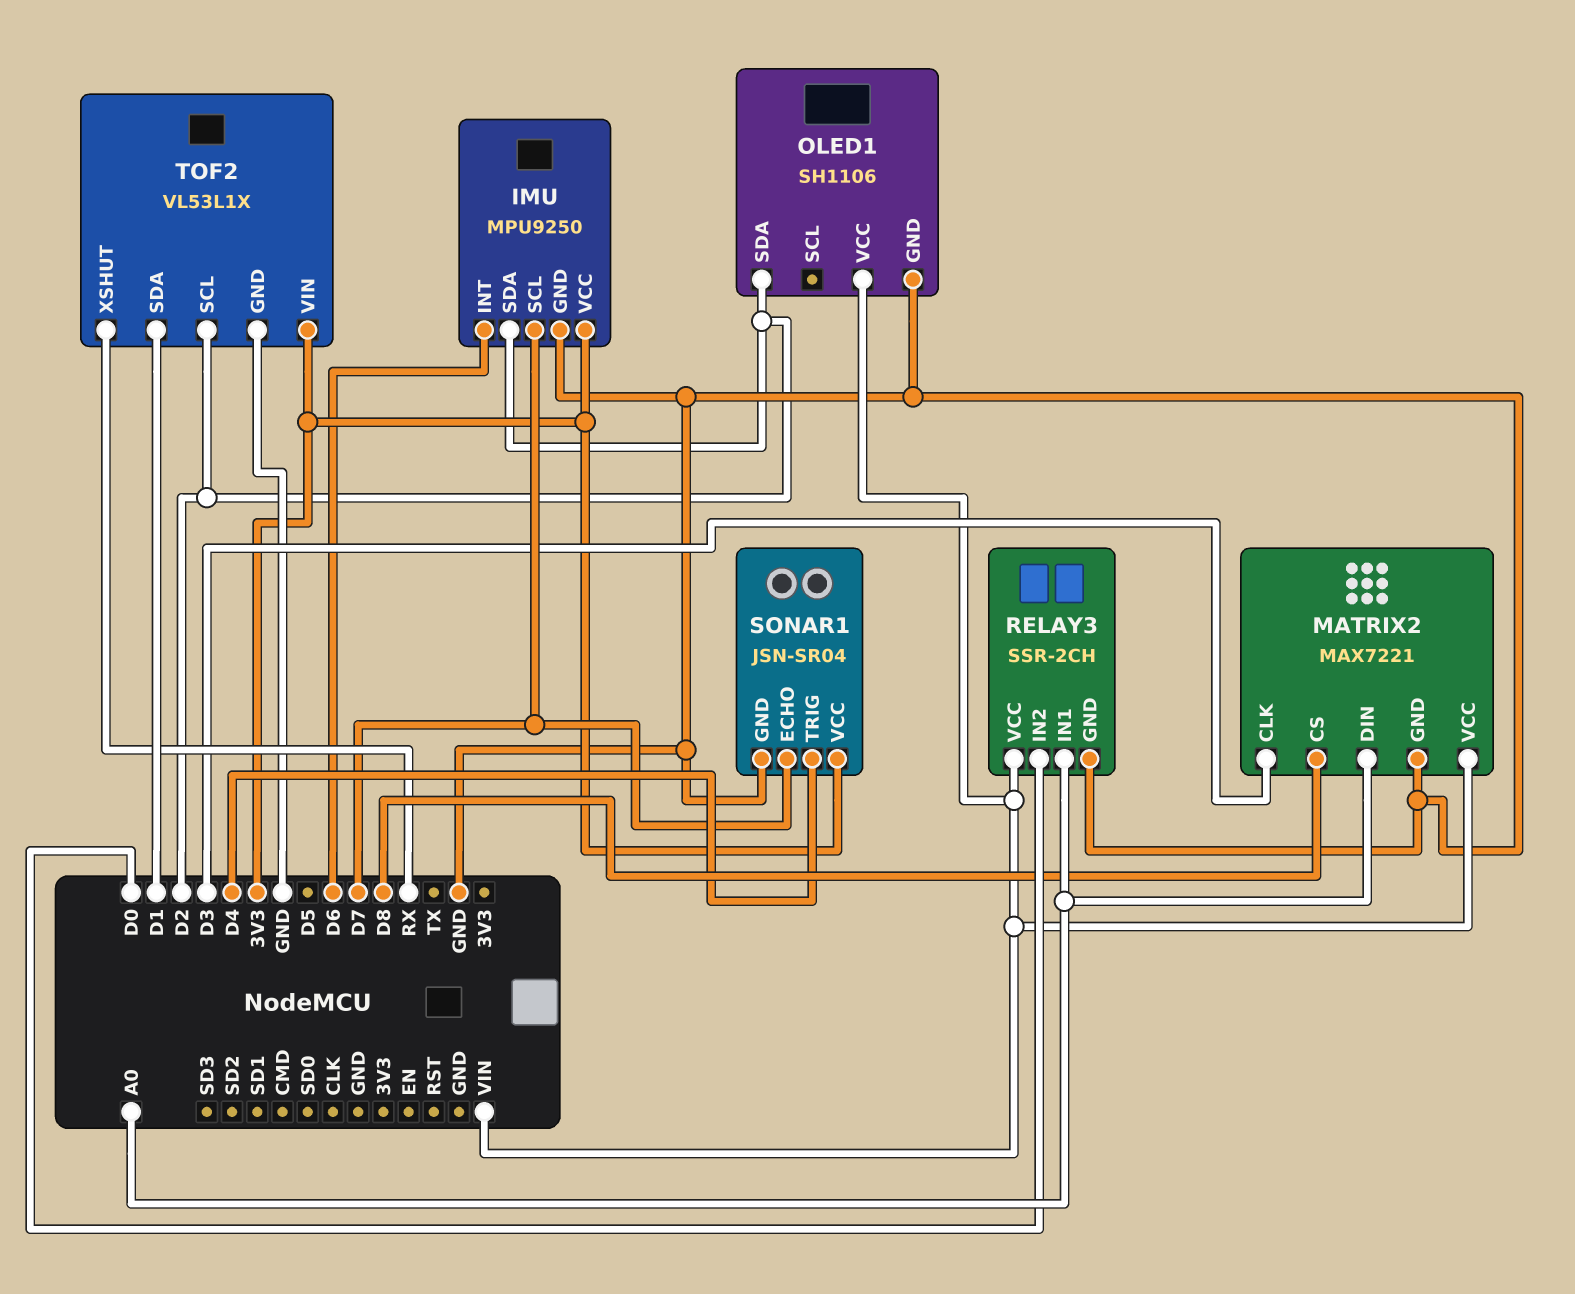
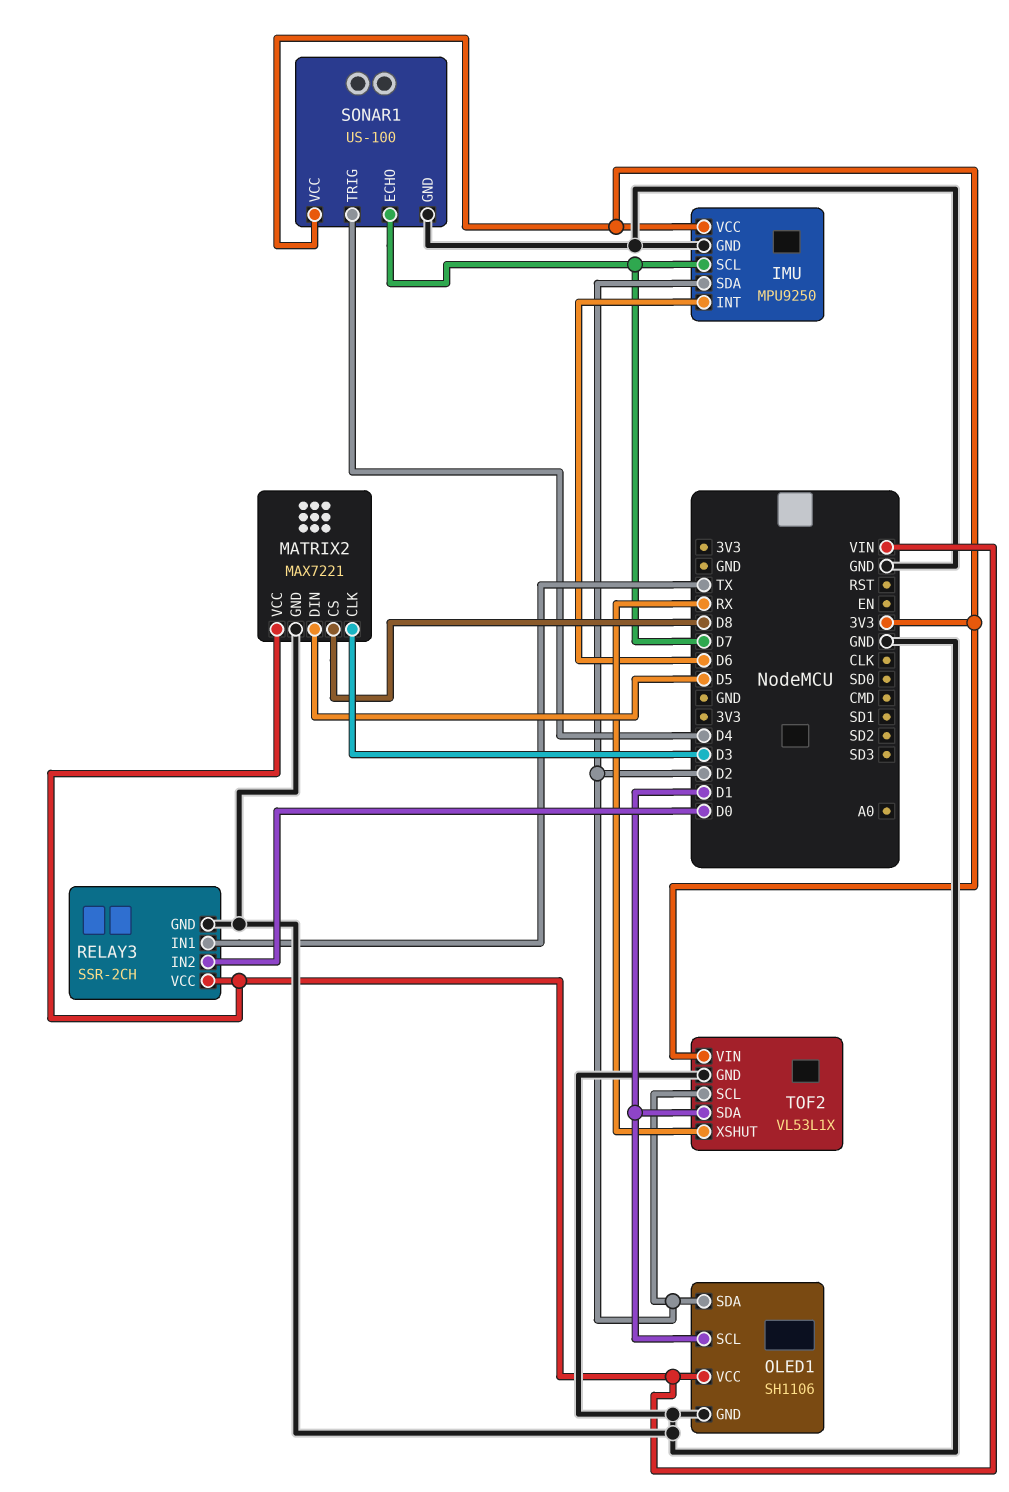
MATRIX2 pin DIN: A0 -> D5
OLED1 pin SCL: none -> D1
RELAY3 pin IN1: A0 -> TX
SONAR1: JSN-SR04 -> US-100

